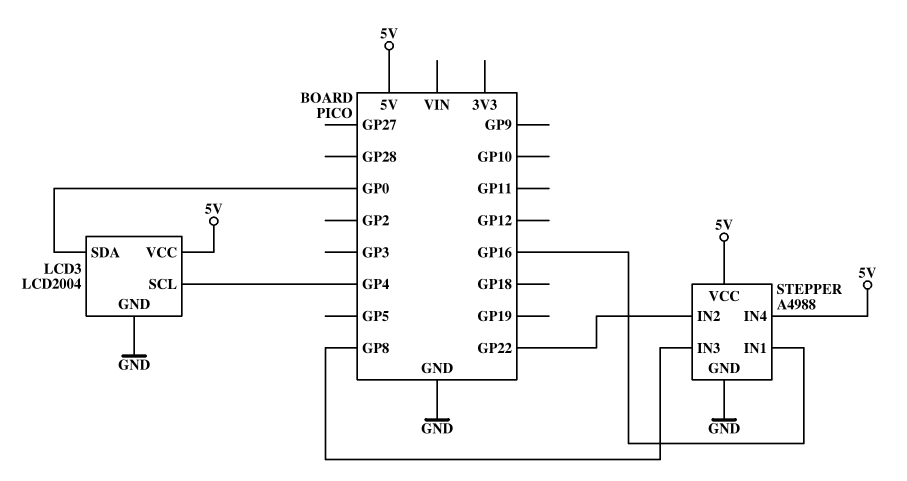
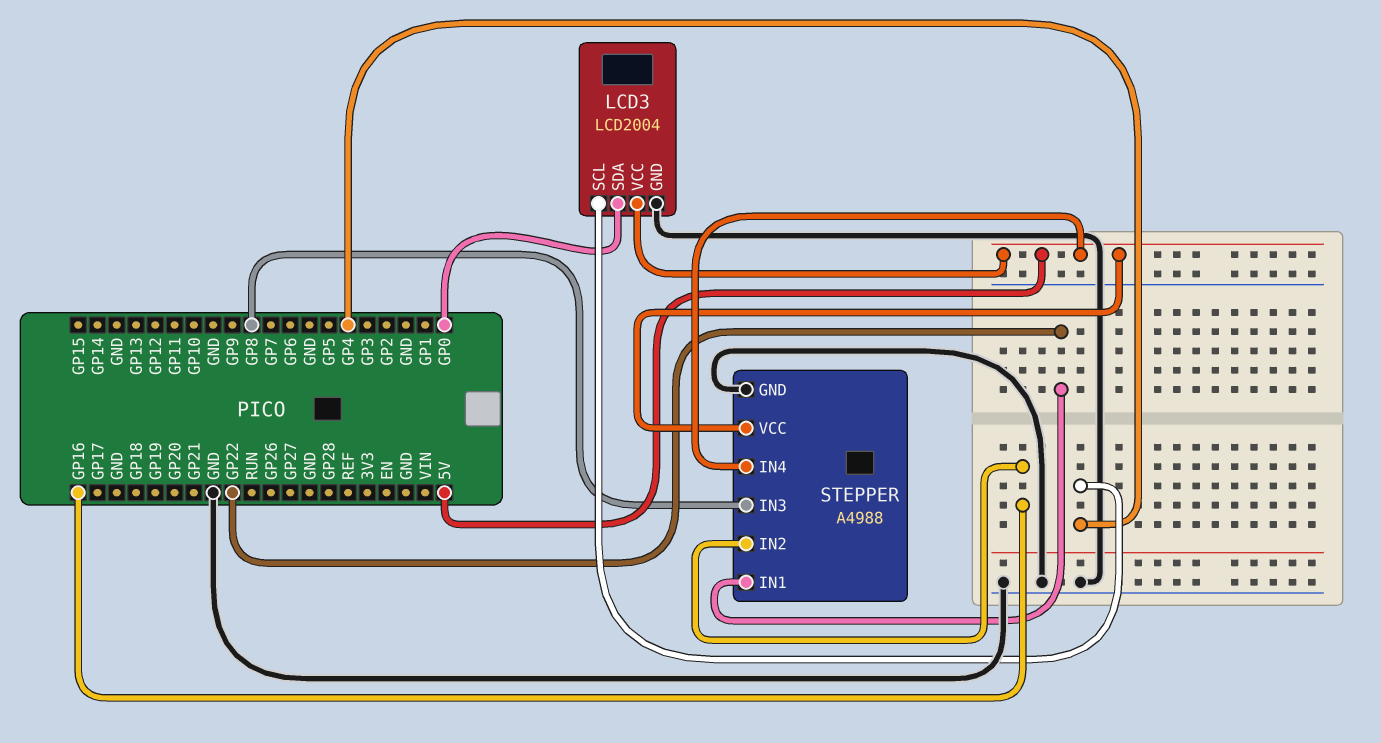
STEPPER pin IN1: GP16 -> GP22
STEPPER pin IN2: GP22 -> GP16

